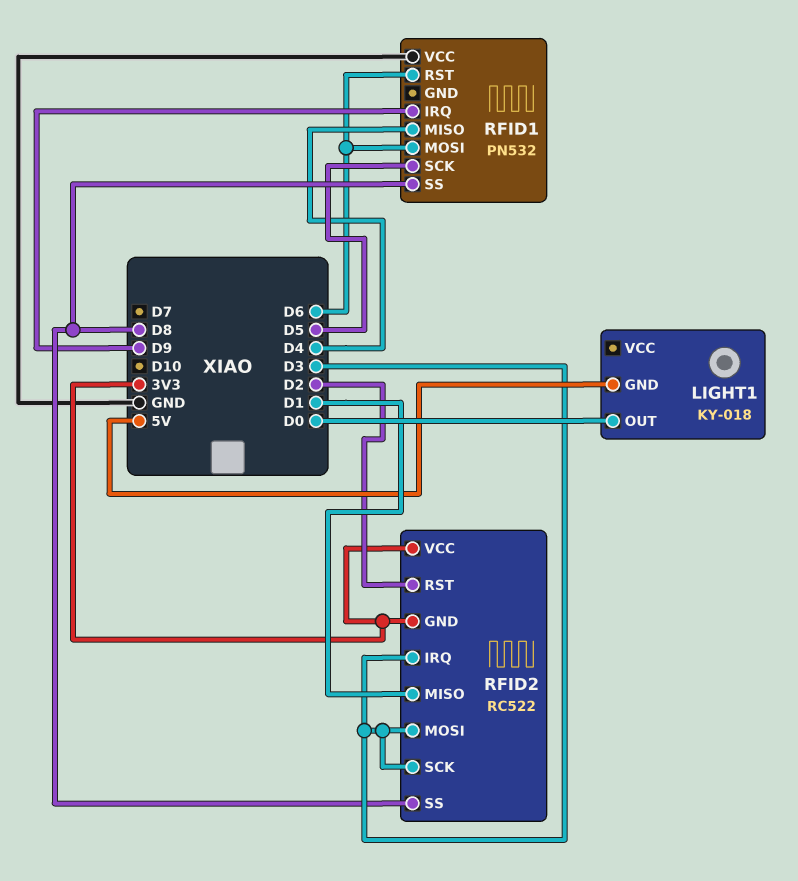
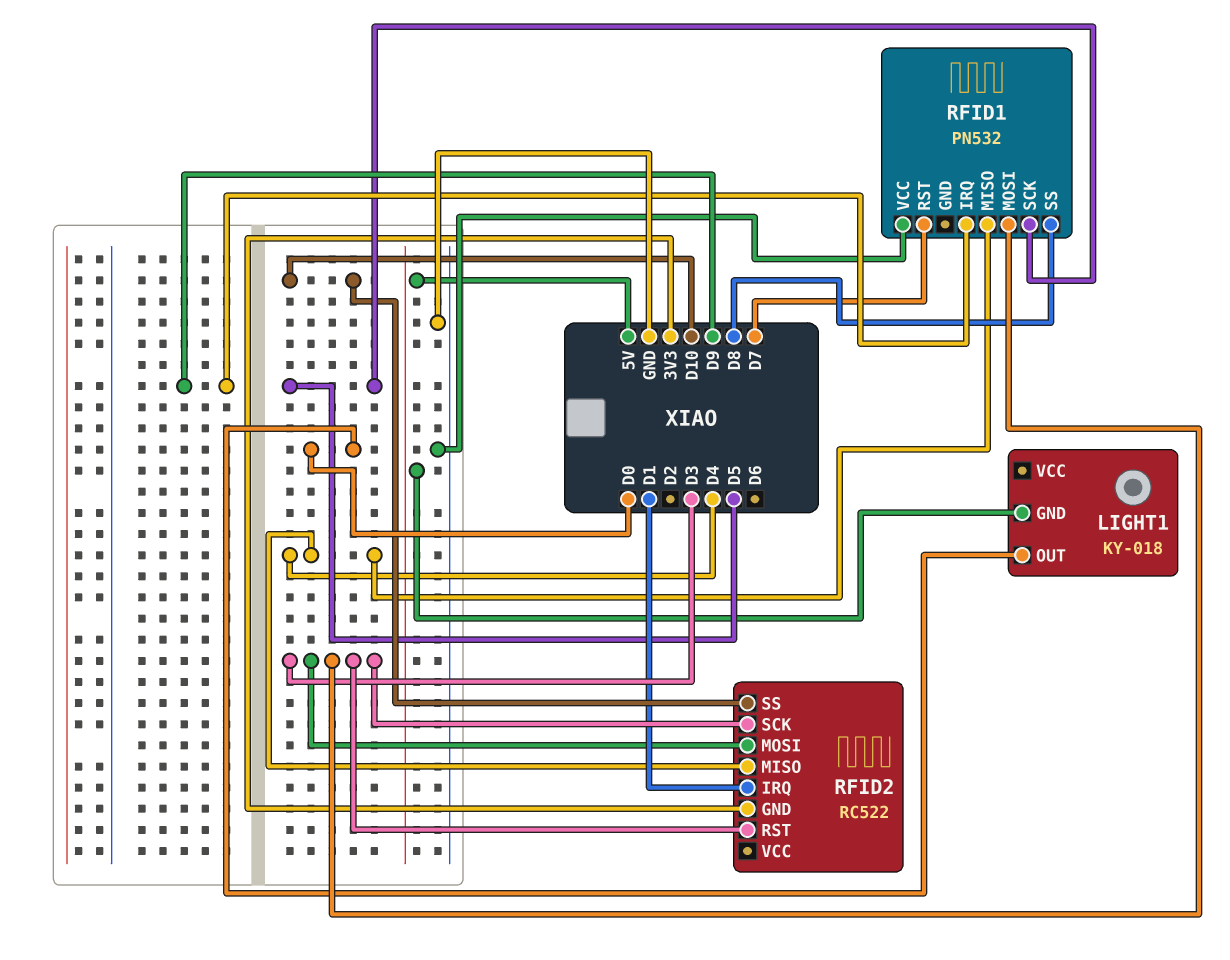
RFID1 pin MOSI: D6 -> D3
RFID1 pin RST: D6 -> D7
RFID2 pin IRQ: D3 -> D1
RFID2 pin MISO: D1 -> D4
RFID2 pin RST: D2 -> D3
RFID2 pin SS: D8 -> D10
RFID2 pin VCC: 3V3 -> none

